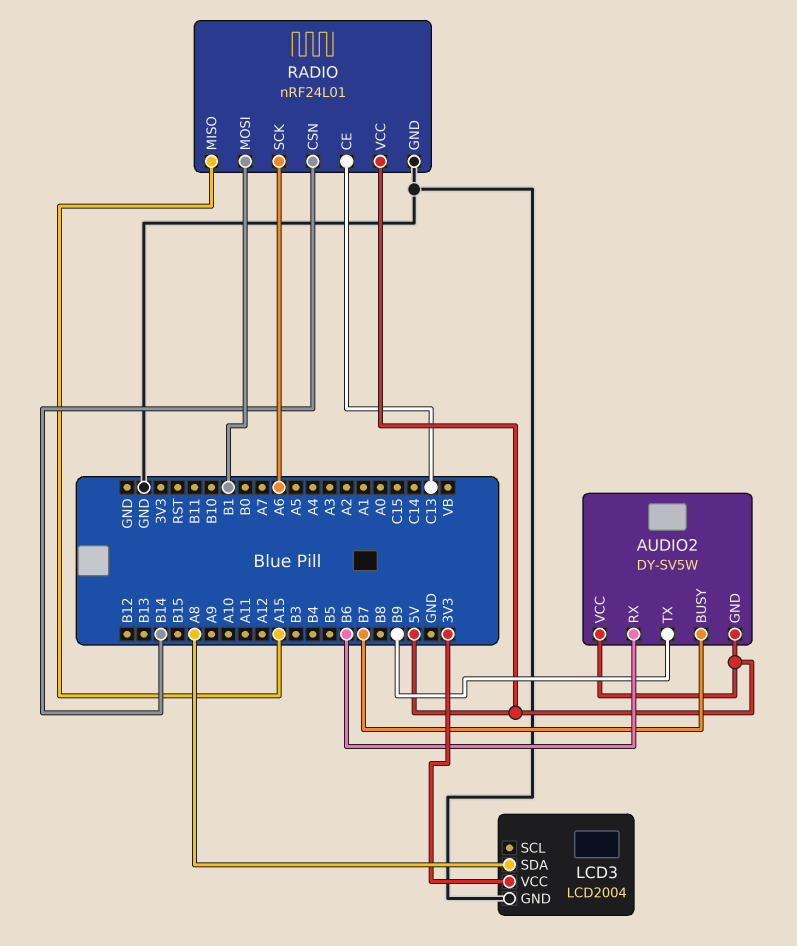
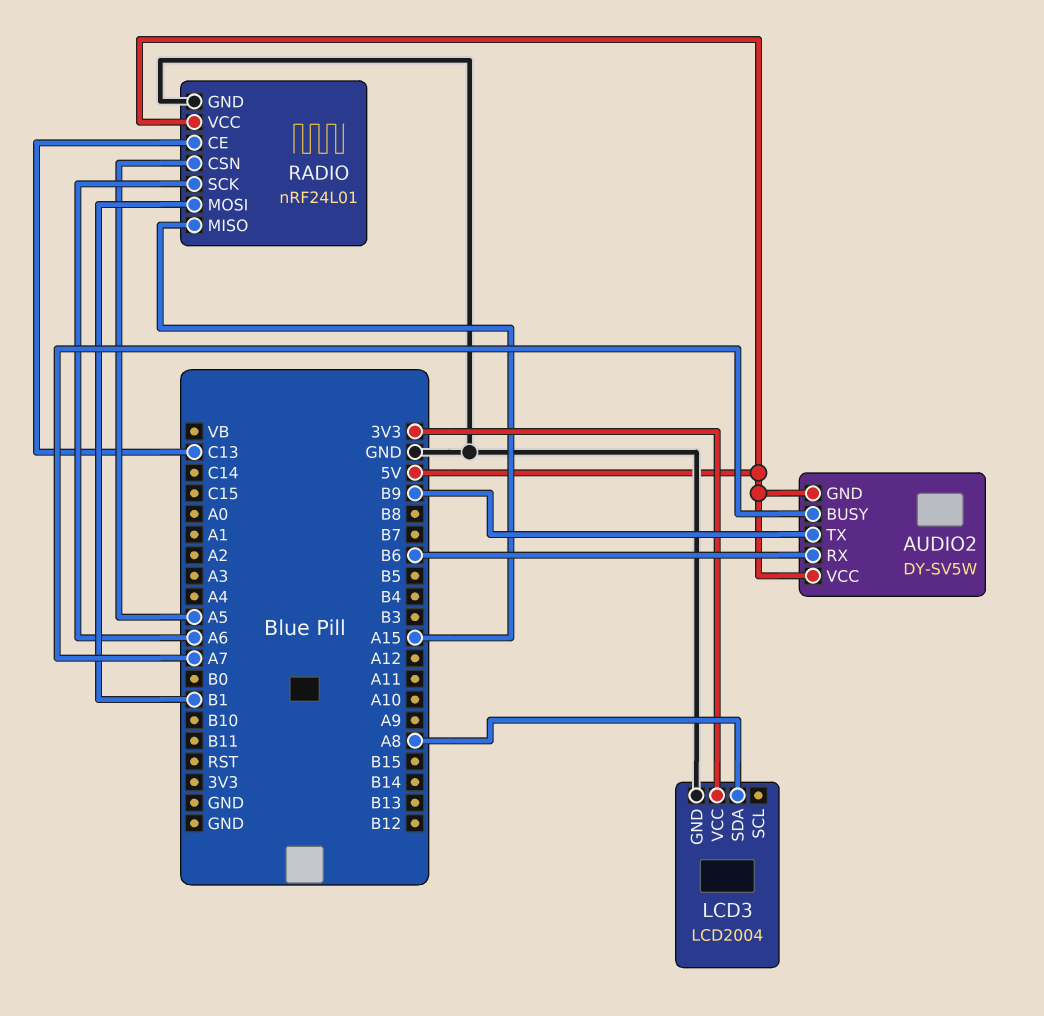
AUDIO2 pin BUSY: B7 -> A7
RADIO pin CSN: B14 -> A5

